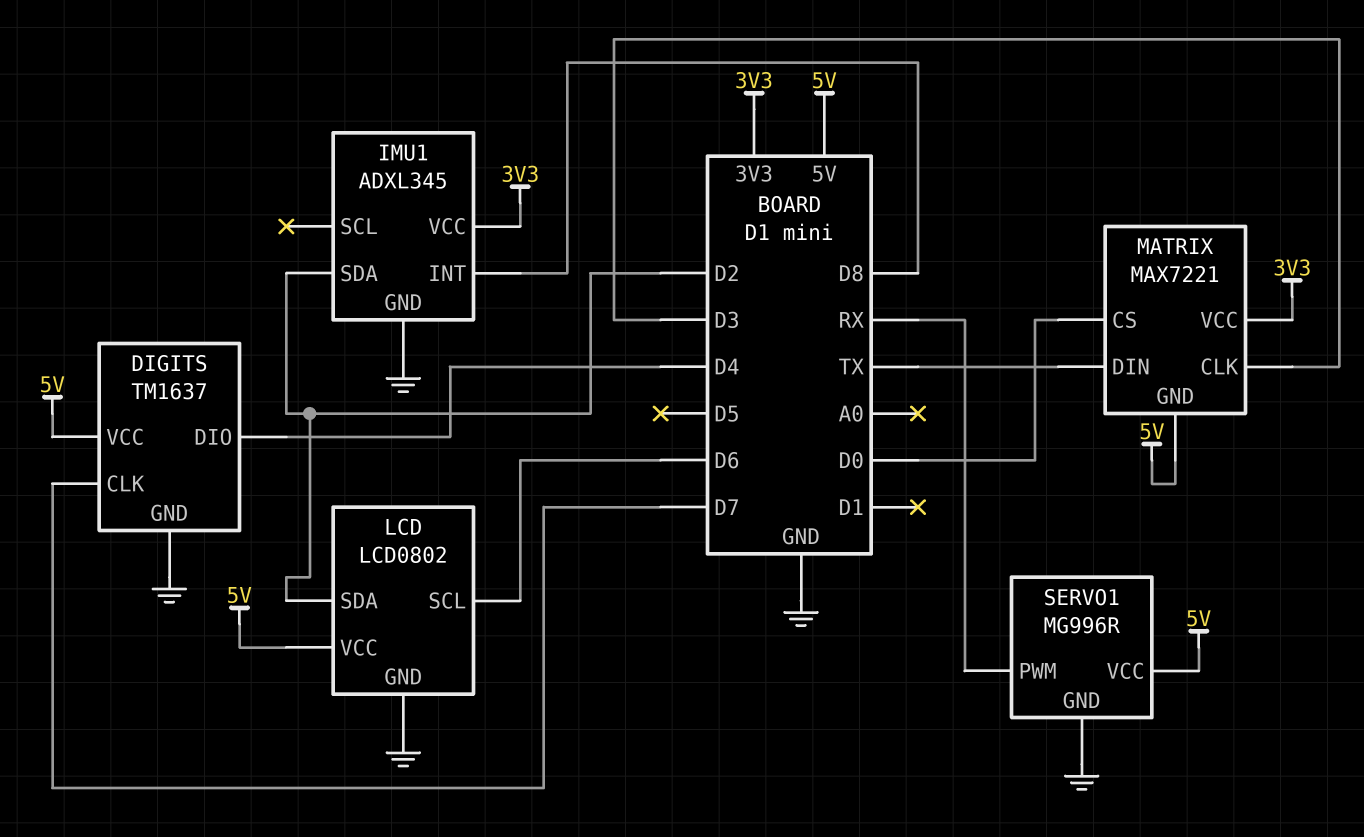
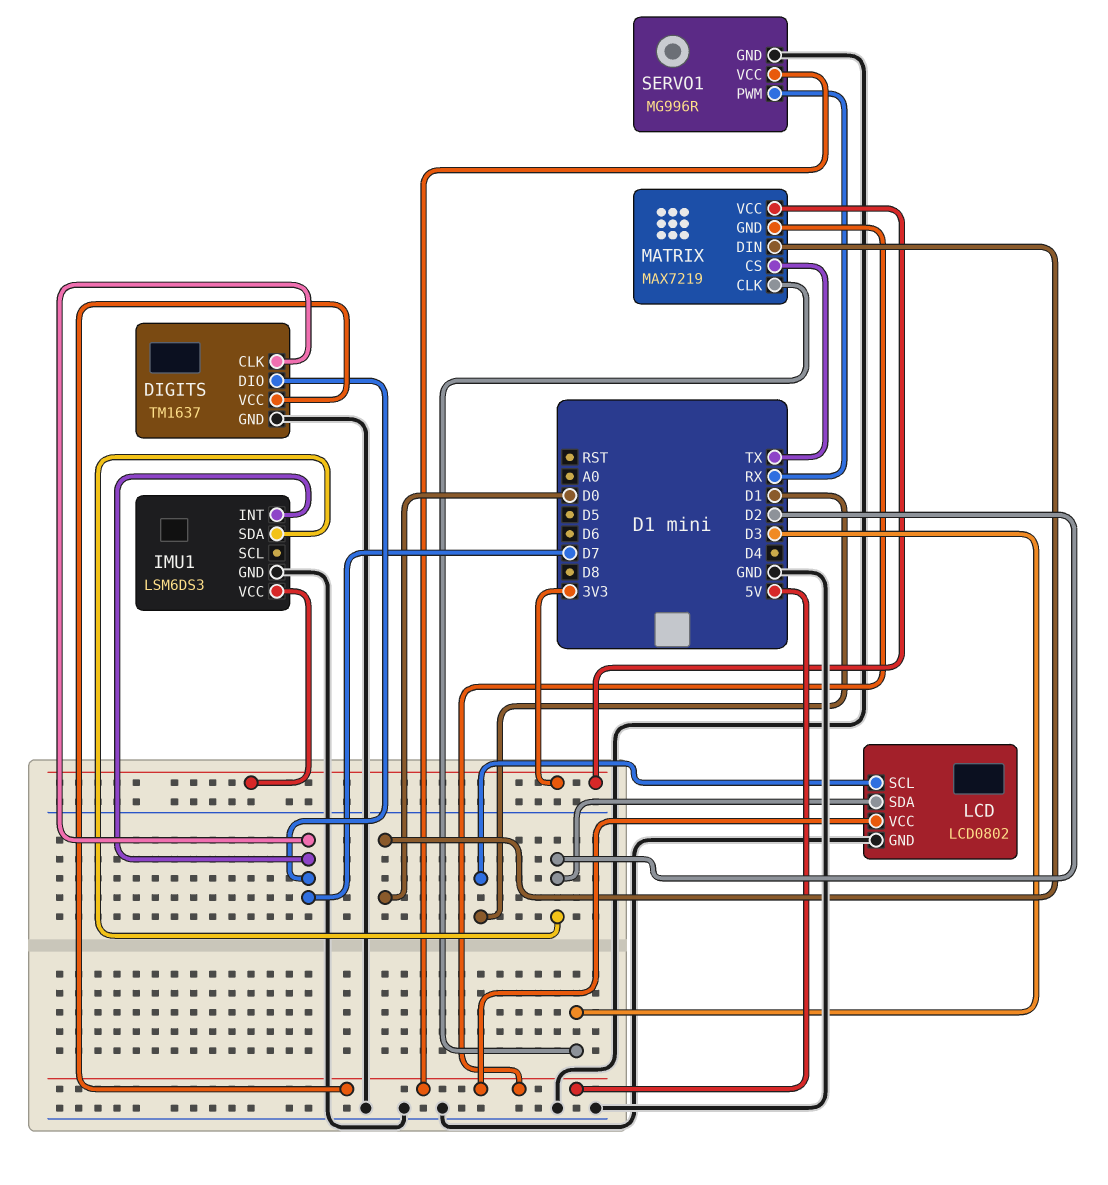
DIGITS pin DIO: D4 -> D7
IMU1: ADXL345 -> LSM6DS3
IMU1 pin INT: D8 -> D7
LCD pin SCL: D6 -> D1
MATRIX: MAX7221 -> MAX7219
MATRIX pin CS: D0 -> TX
MATRIX pin DIN: TX -> D0

